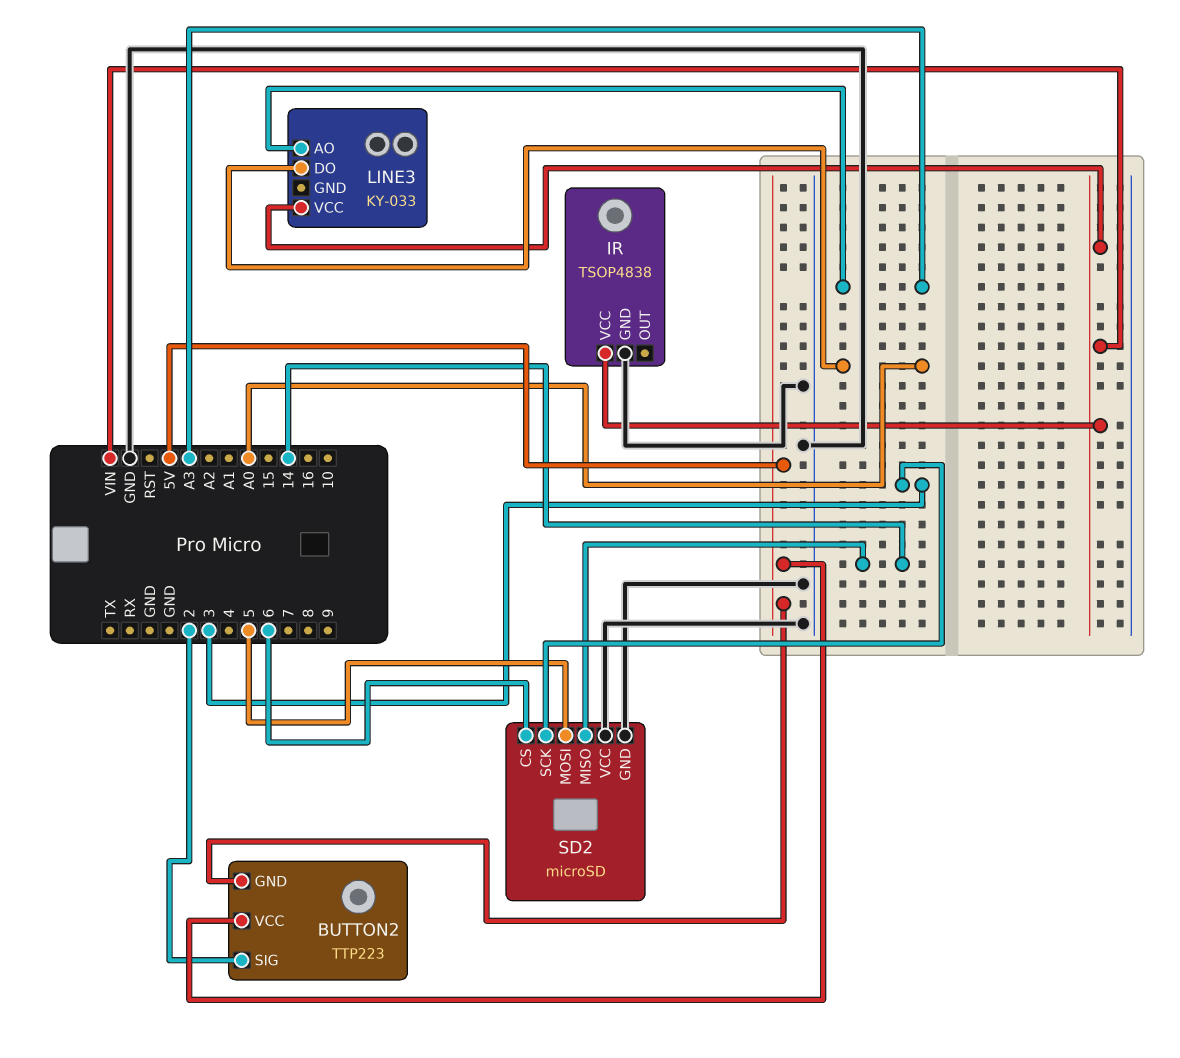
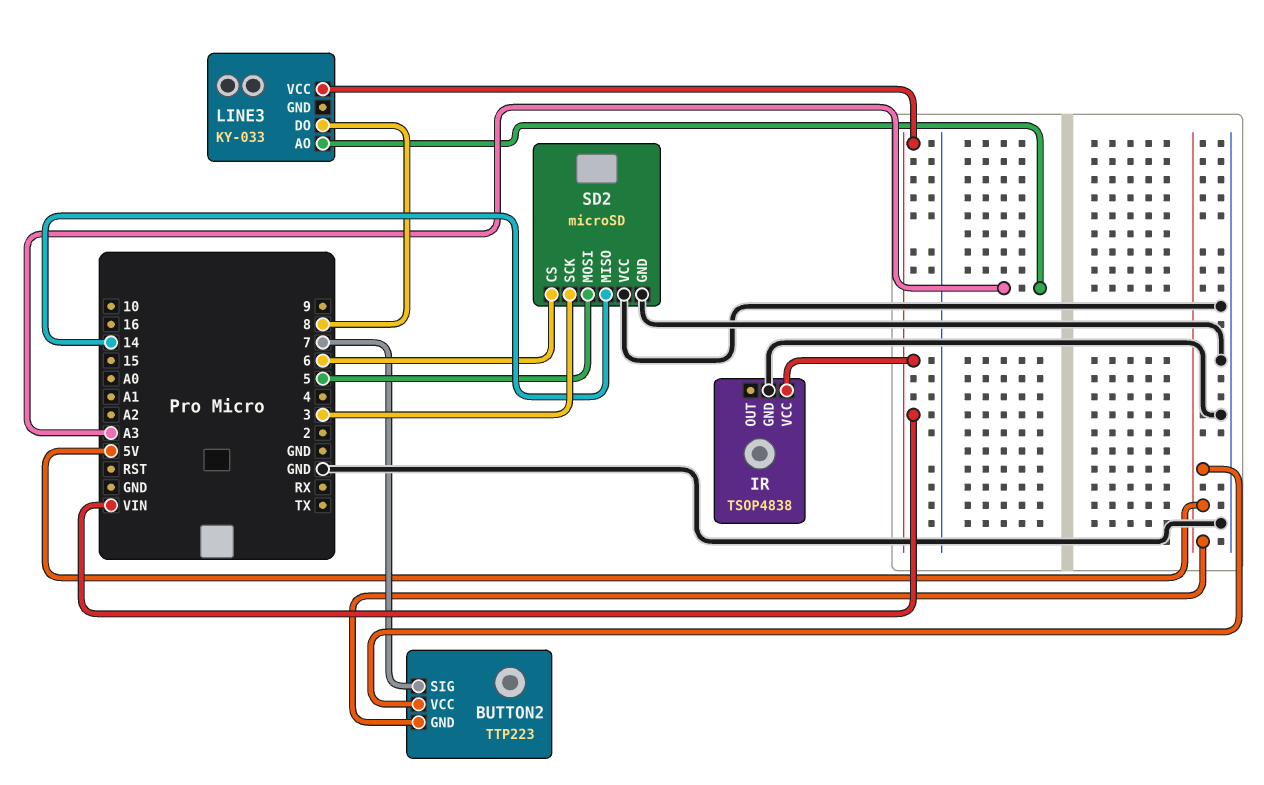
BUTTON2 pin SIG: 2 -> 7
LINE3 pin DO: A0 -> 8

